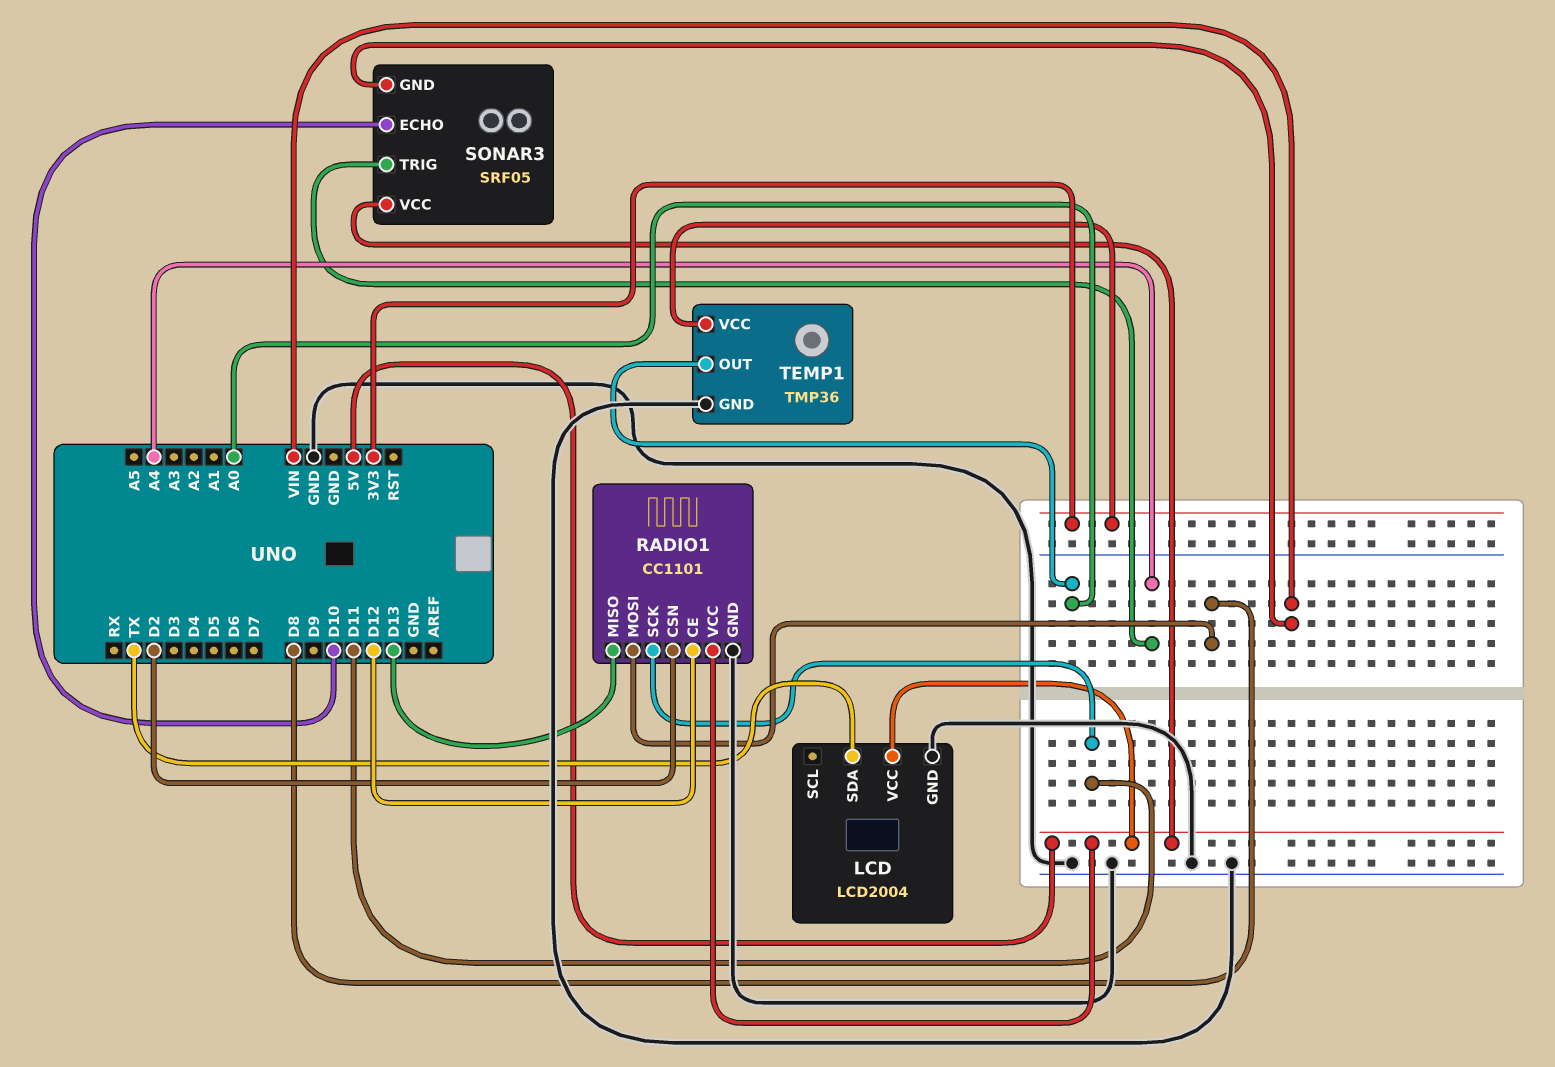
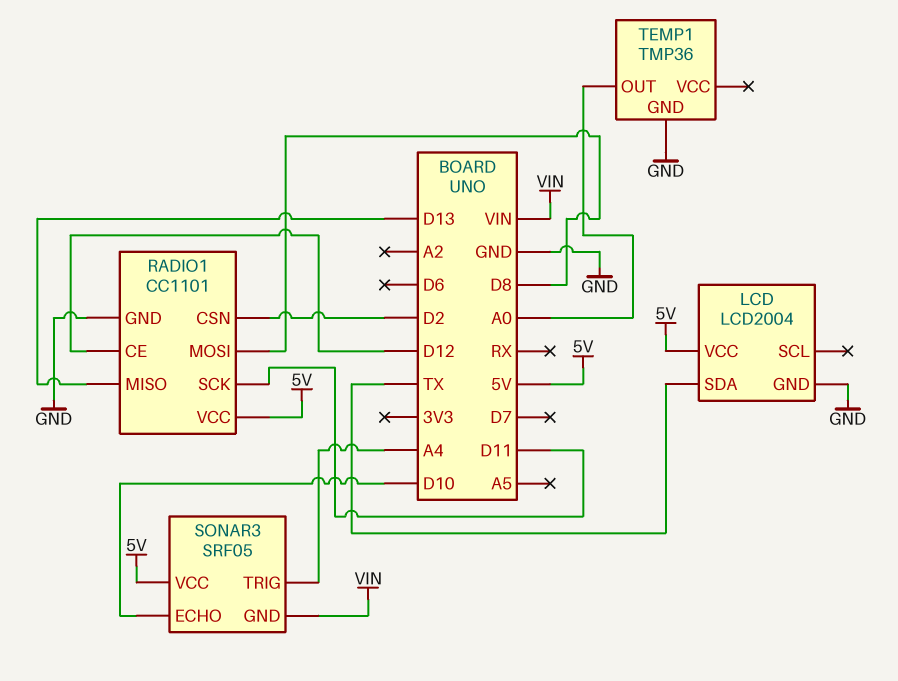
TEMP1 pin VCC: 3V3 -> none

